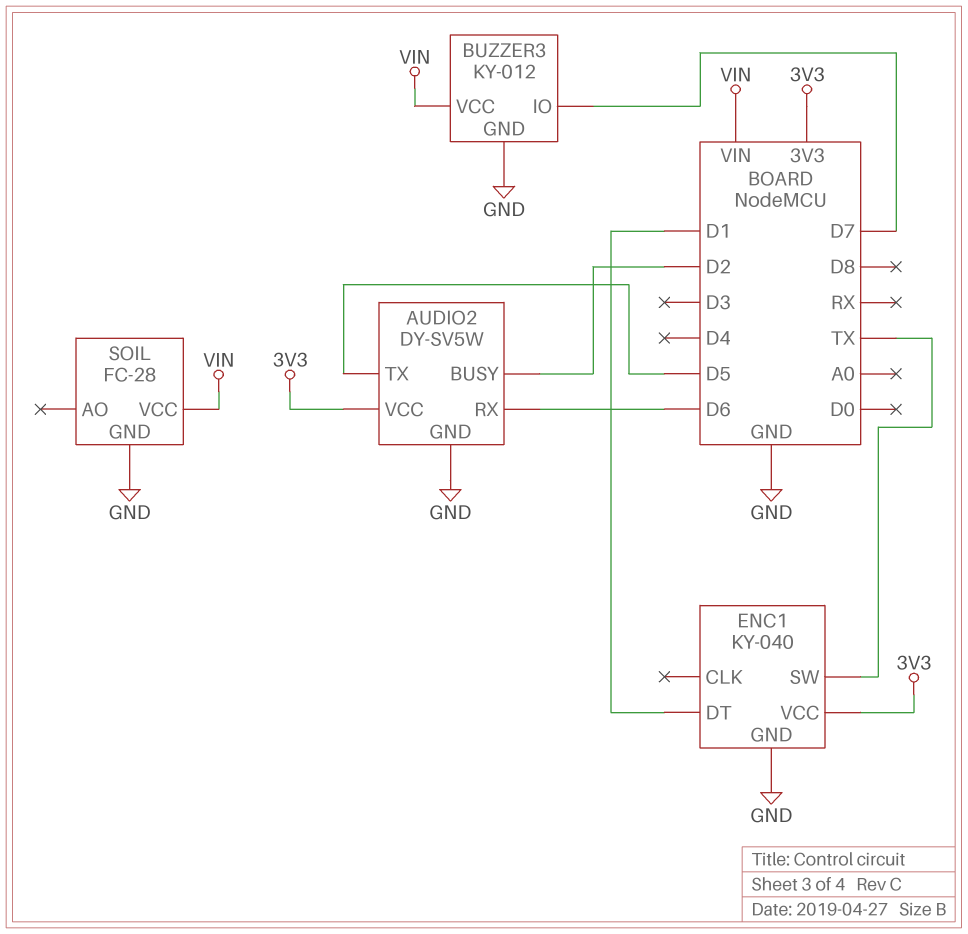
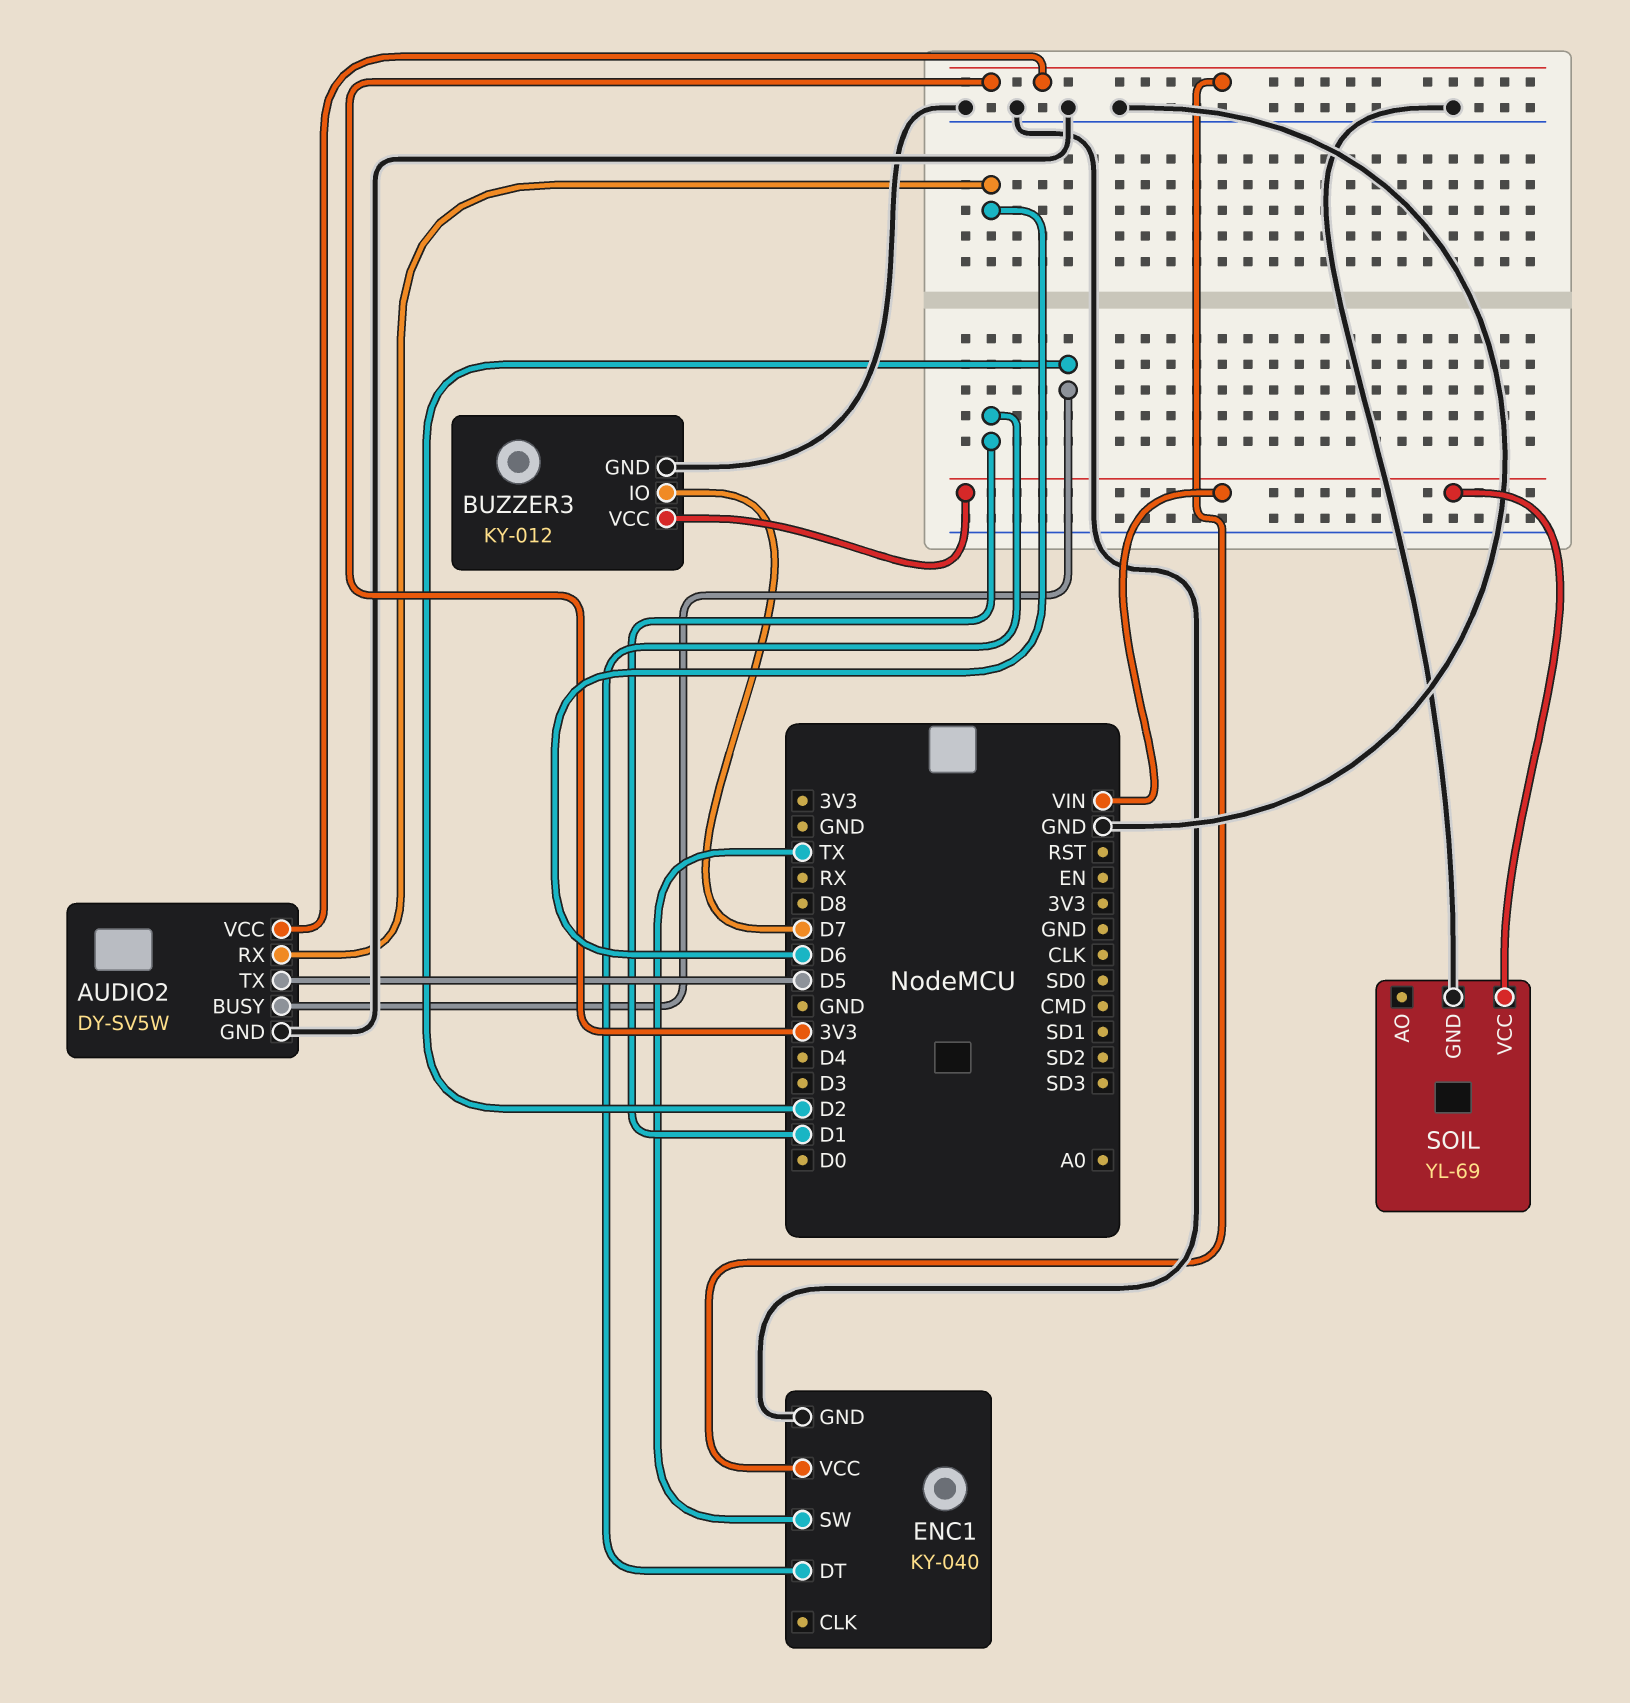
SOIL: FC-28 -> YL-69

